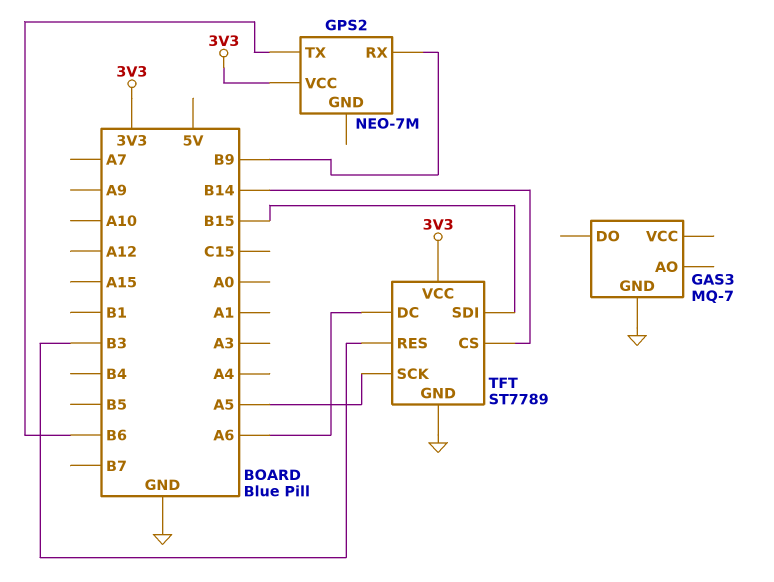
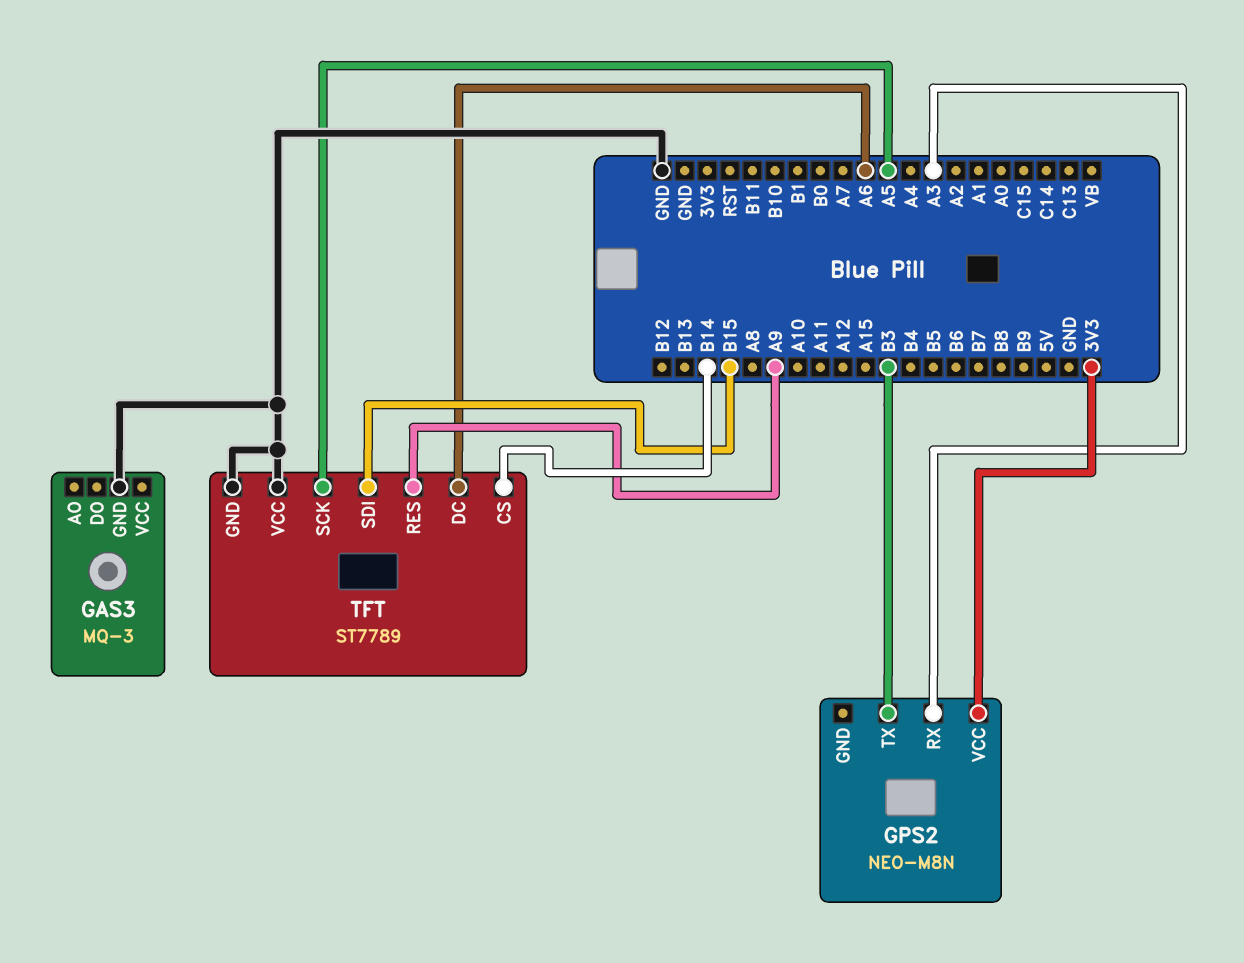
GAS3: MQ-7 -> MQ-3
GPS2: NEO-7M -> NEO-M8N
GPS2 pin RX: B9 -> A3
GPS2 pin TX: B6 -> B3
TFT pin RES: B3 -> A9
TFT pin VCC: 3V3 -> GND

